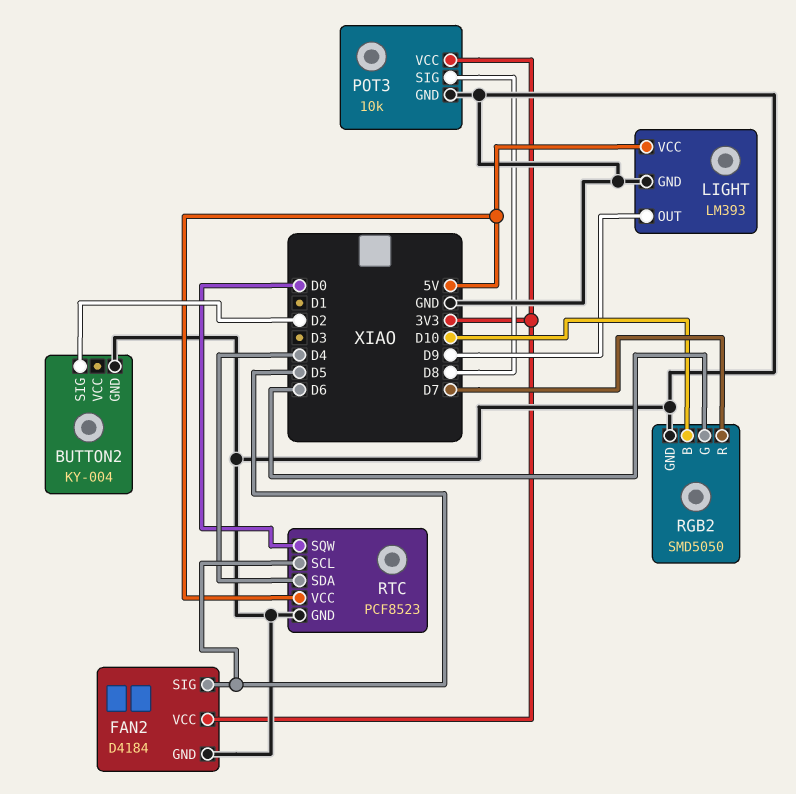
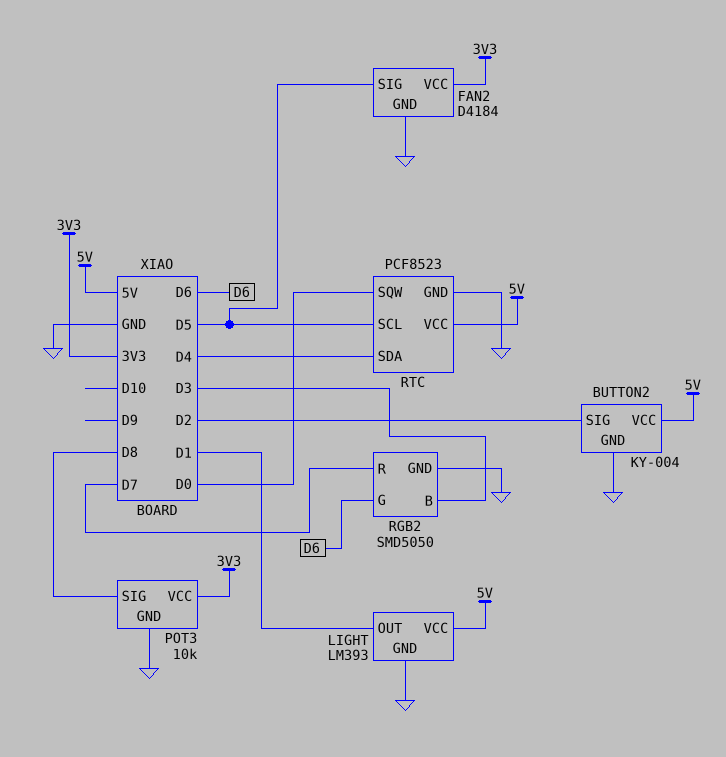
BUTTON2 pin VCC: none -> 5V
LIGHT pin OUT: D9 -> D1
RGB2 pin B: D10 -> D3

